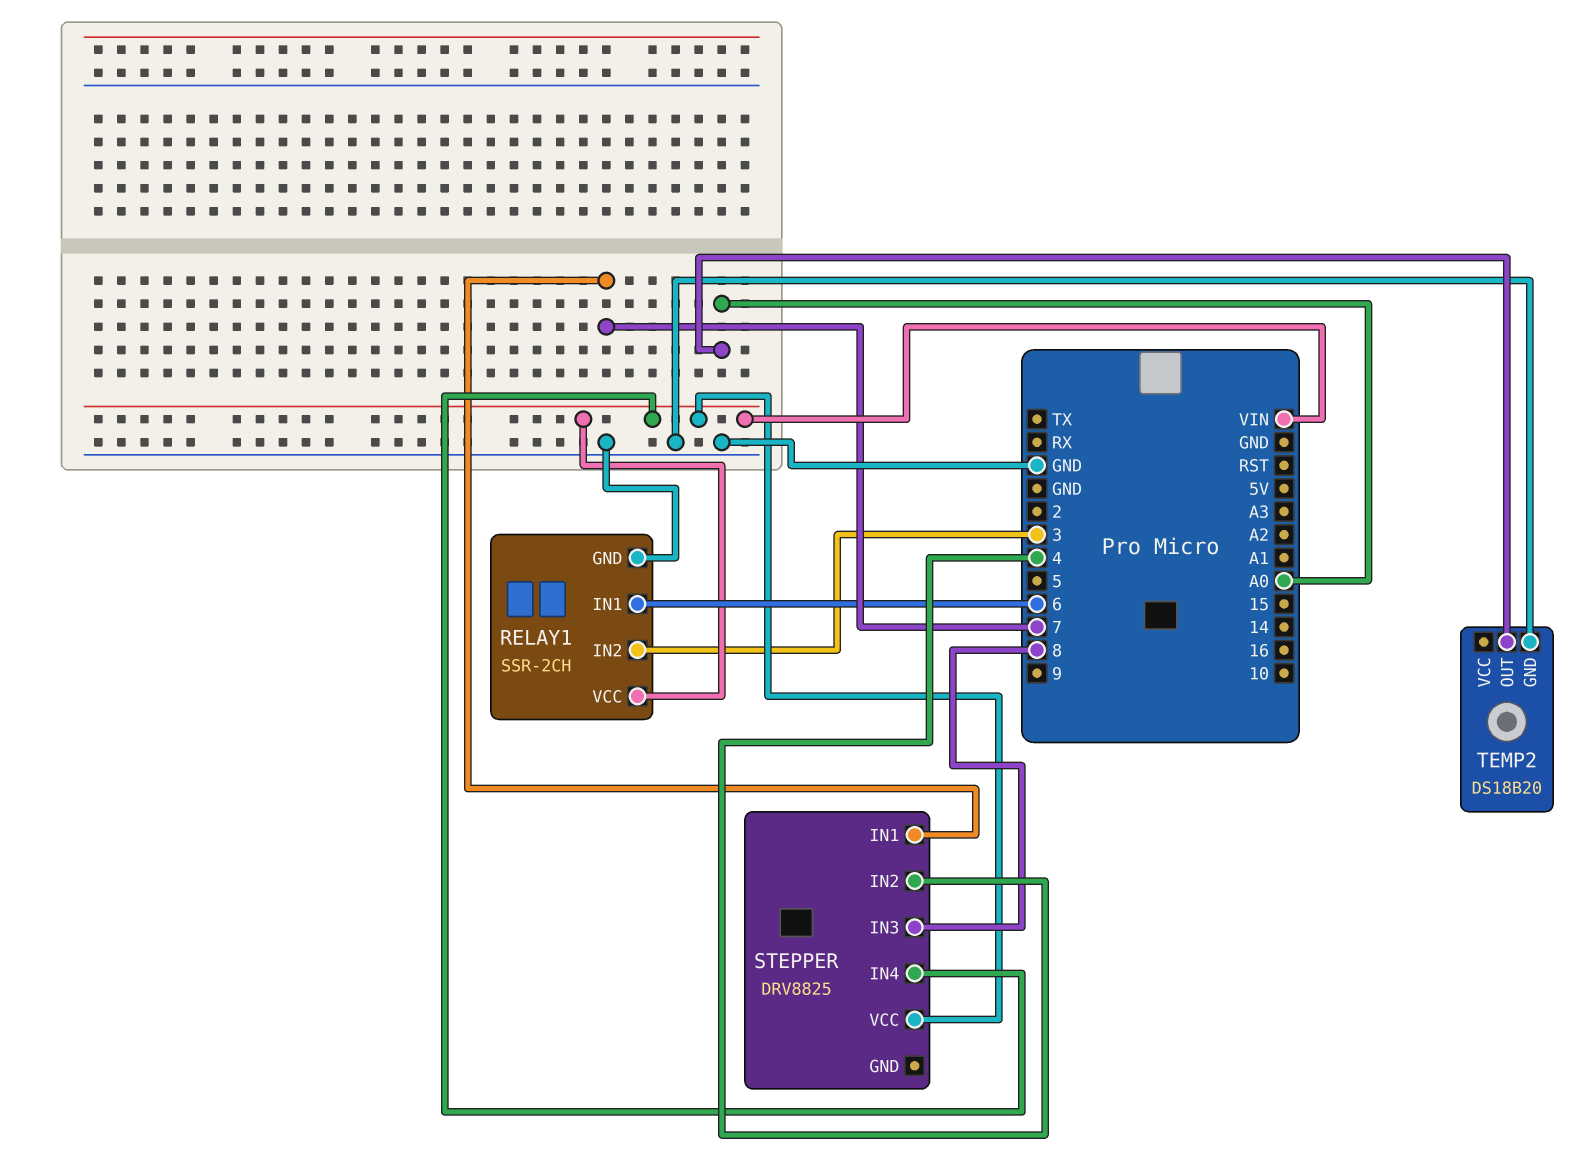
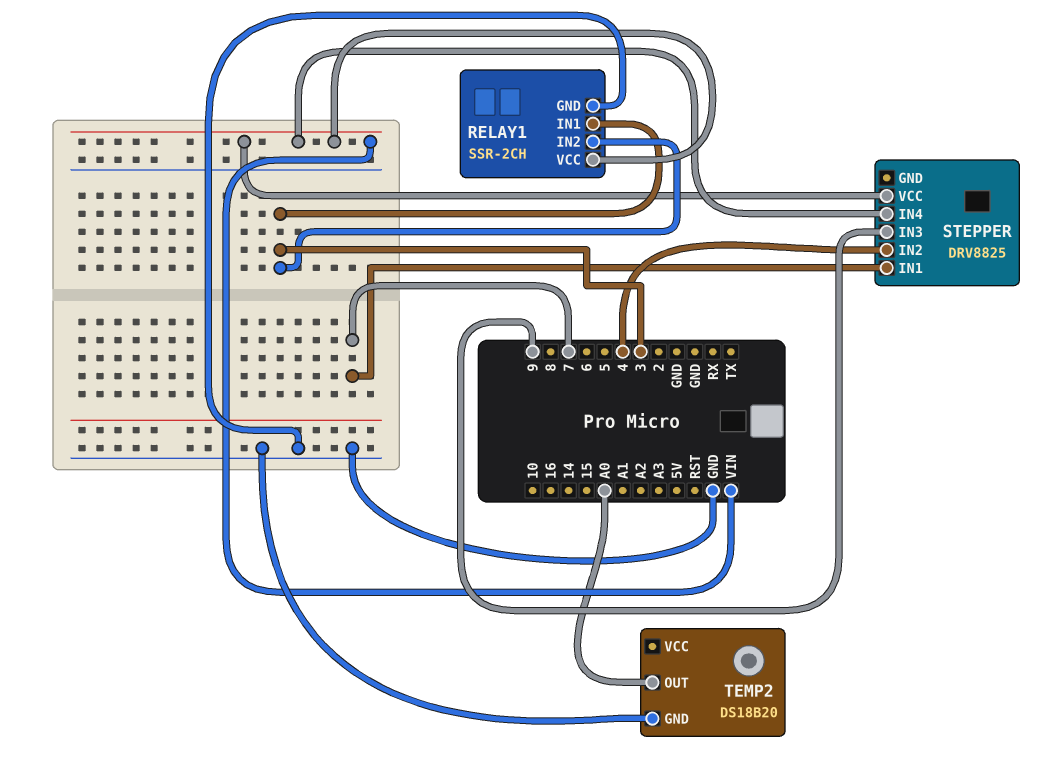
RELAY1 pin IN1: 6 -> 3
STEPPER pin IN3: 8 -> 9

